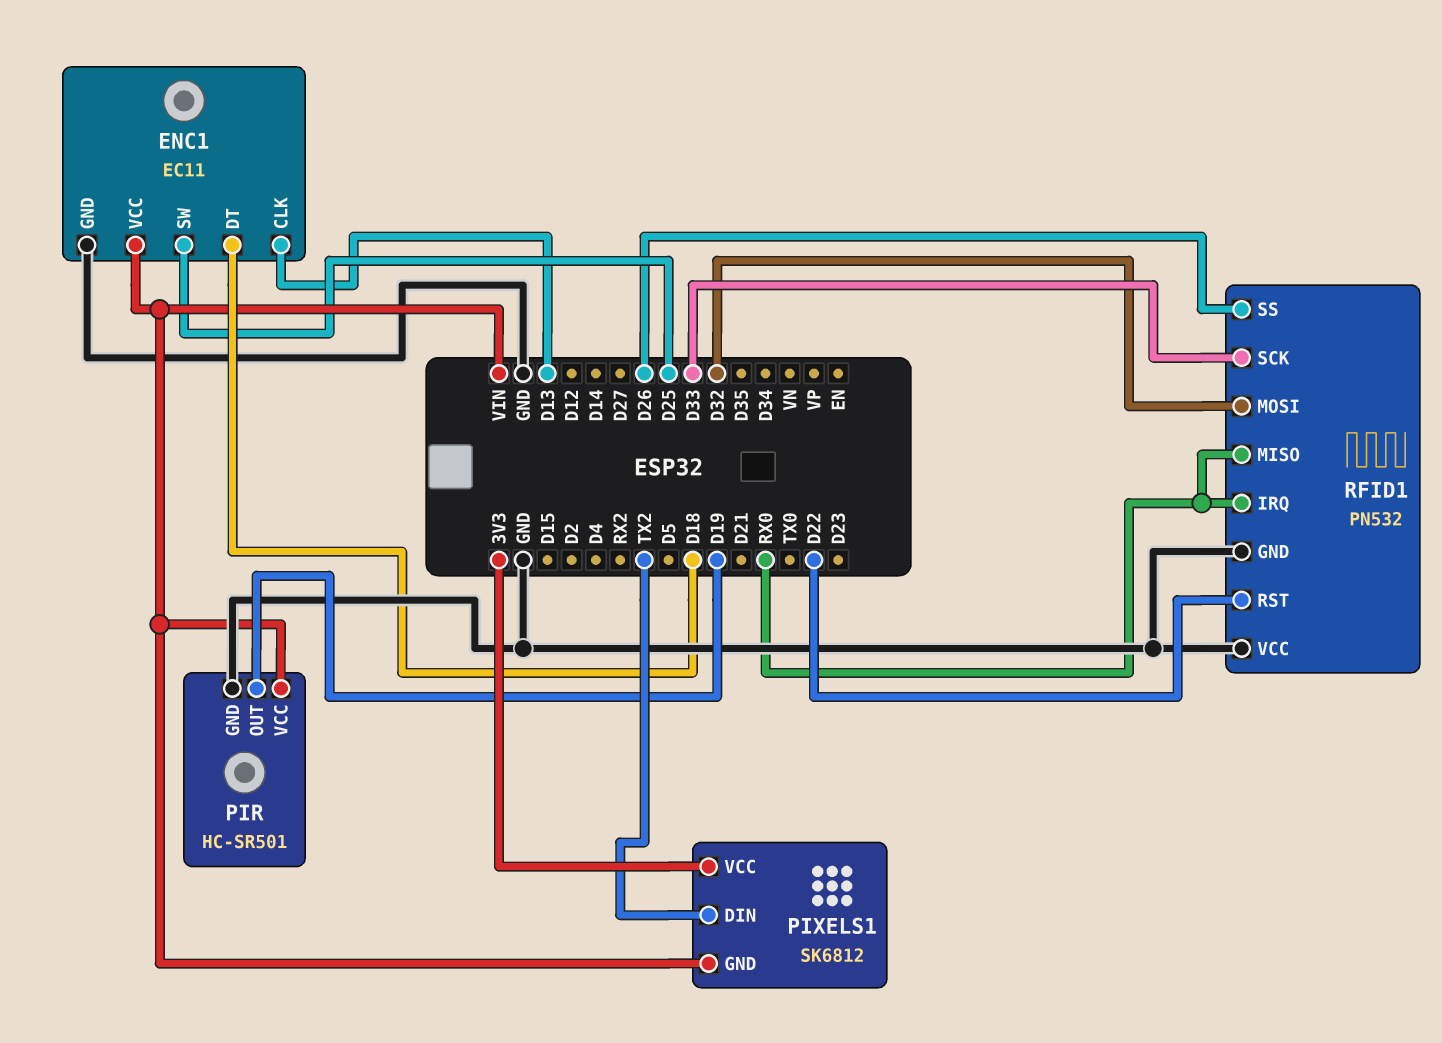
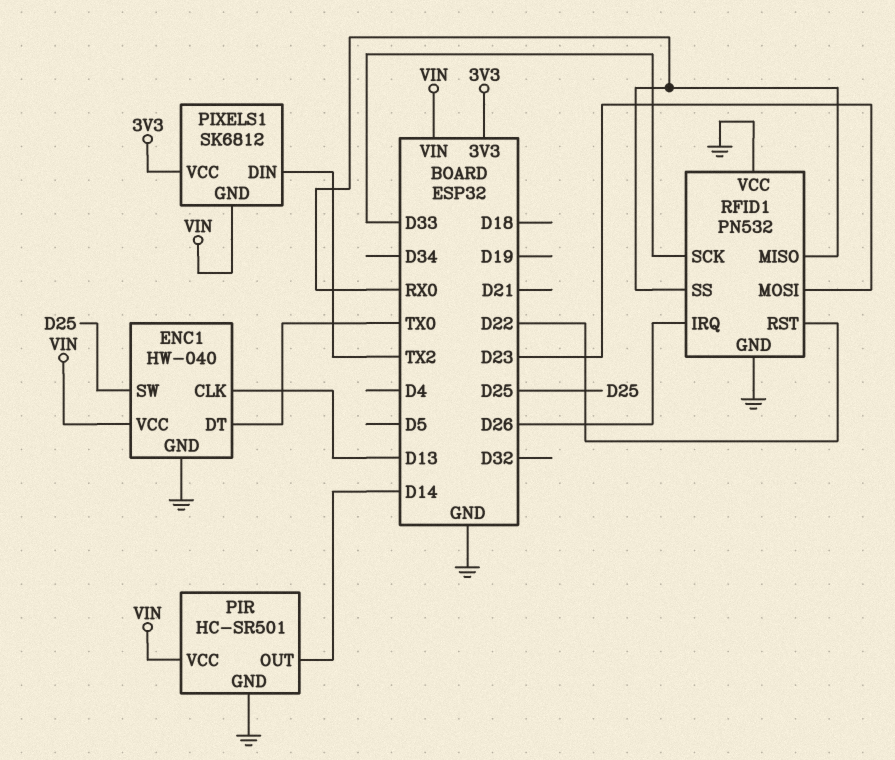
ENC1: EC11 -> HW-040
ENC1 pin DT: D18 -> TX0
PIR pin OUT: D19 -> D14
RFID1 pin IRQ: RX0 -> D26
RFID1 pin MOSI: D32 -> D23
RFID1 pin SS: D26 -> RX0

